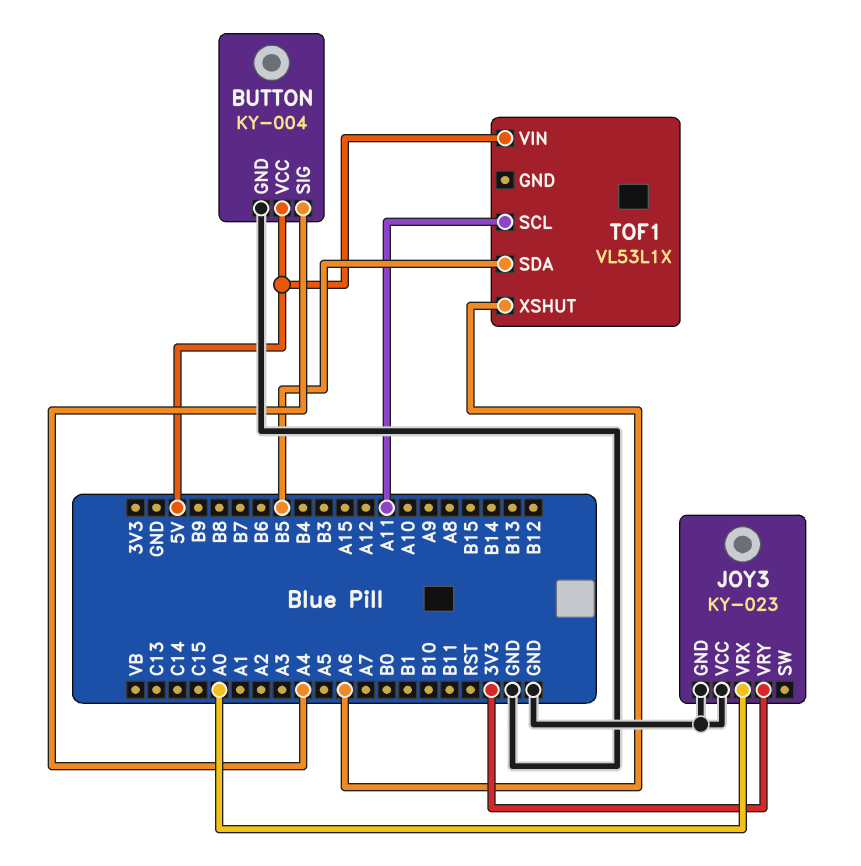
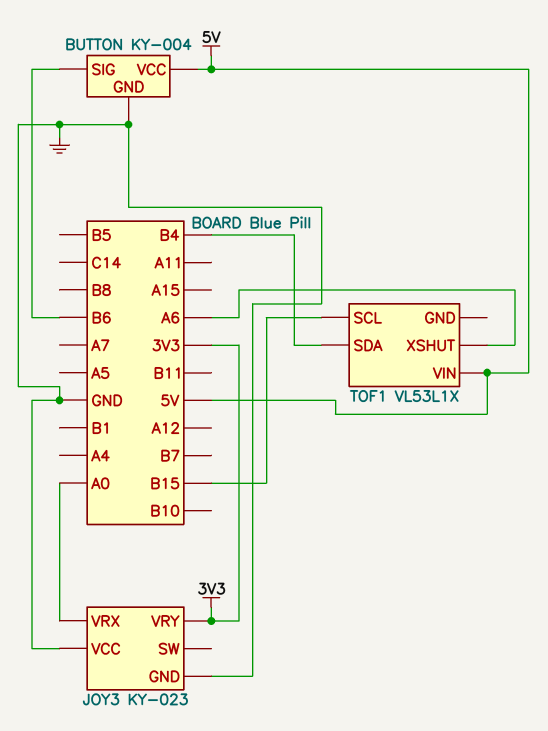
BUTTON pin SIG: A4 -> B6
TOF1 pin SCL: A11 -> B15
TOF1 pin SDA: B5 -> B4

